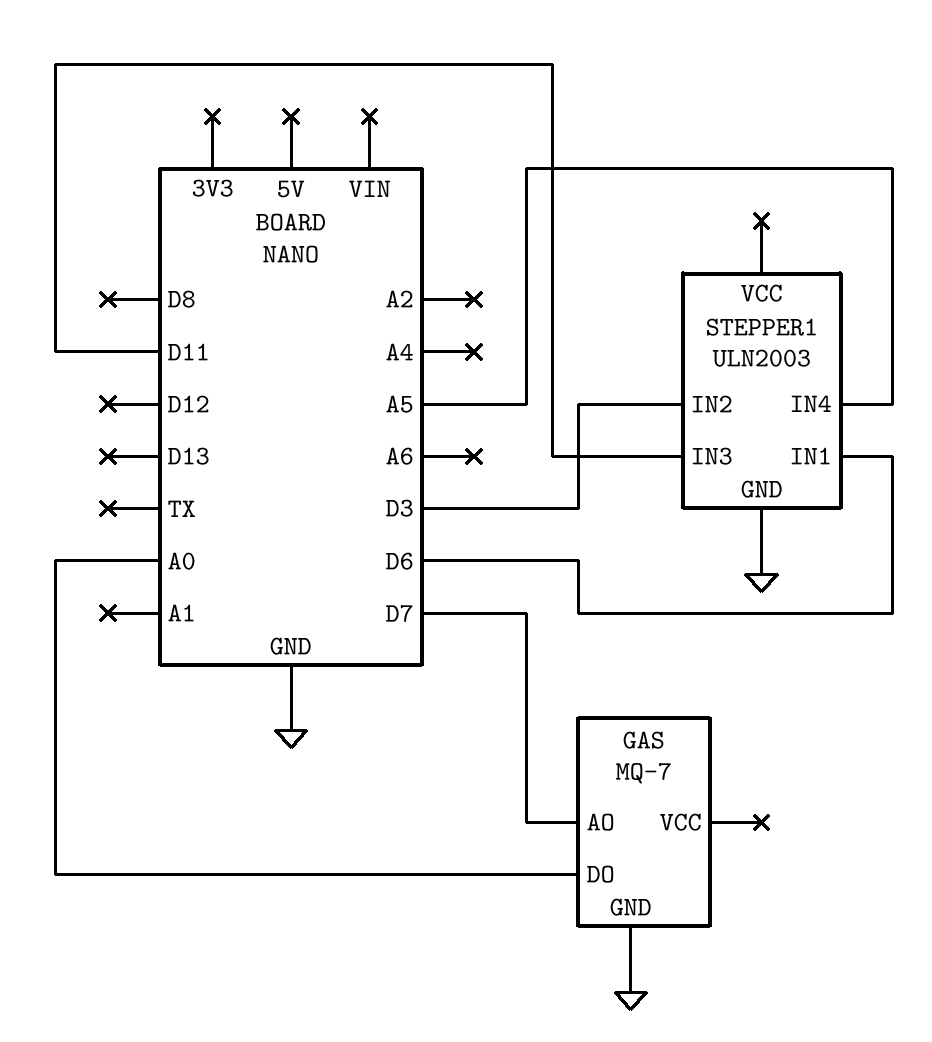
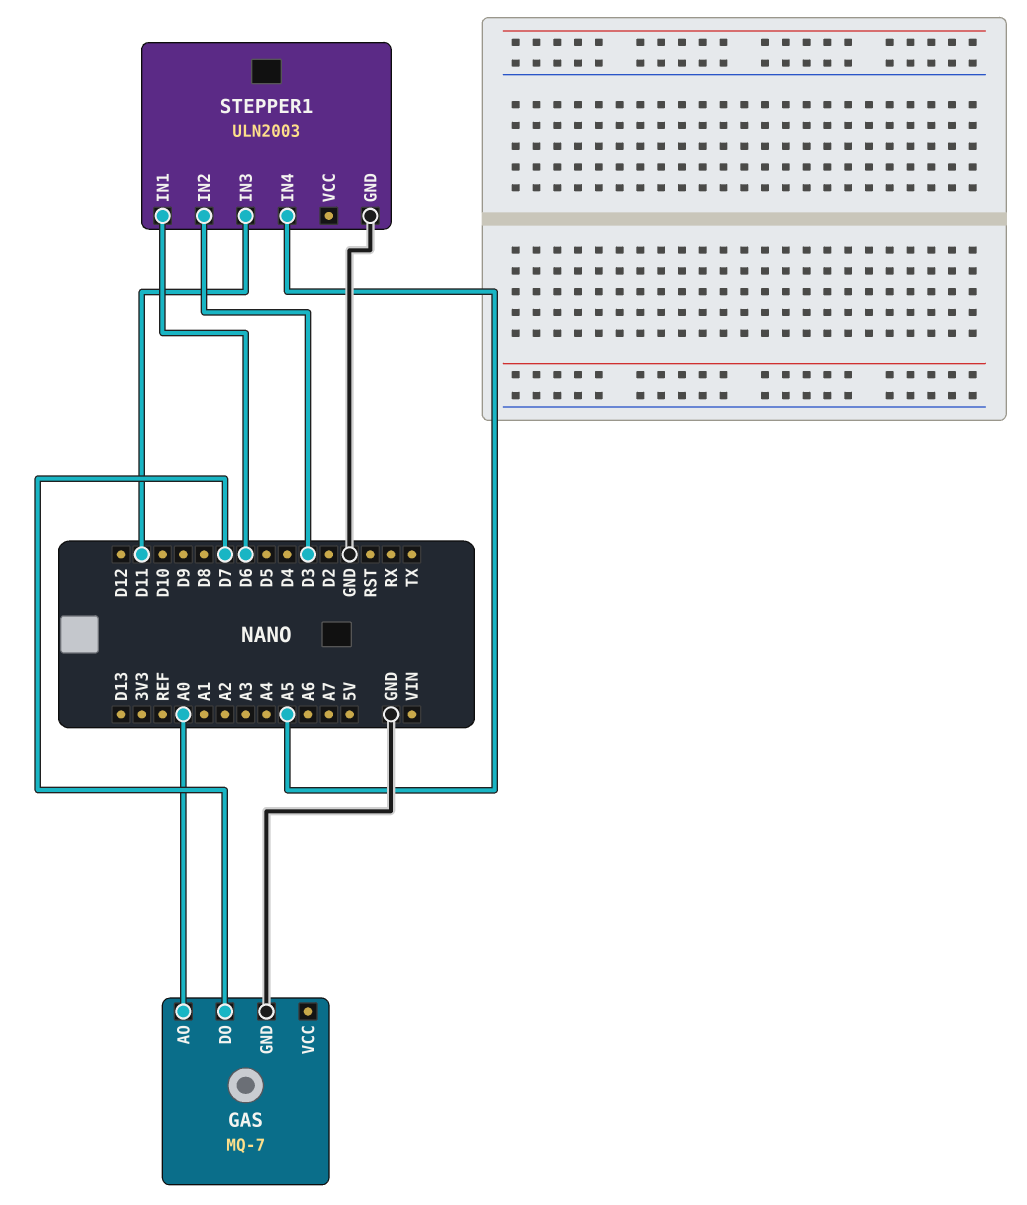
GAS pin AO: D7 -> A0
GAS pin DO: A0 -> D7

